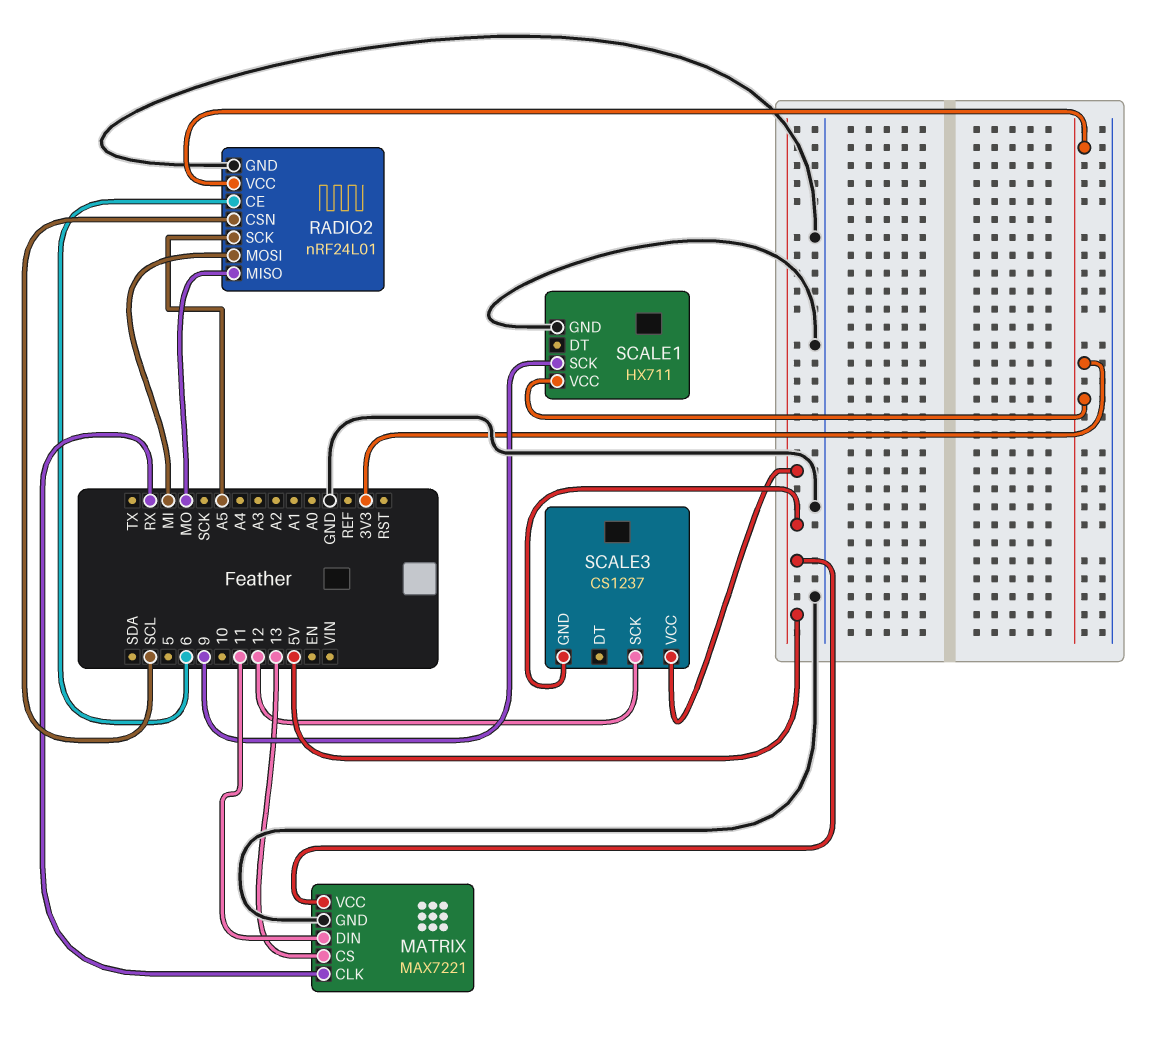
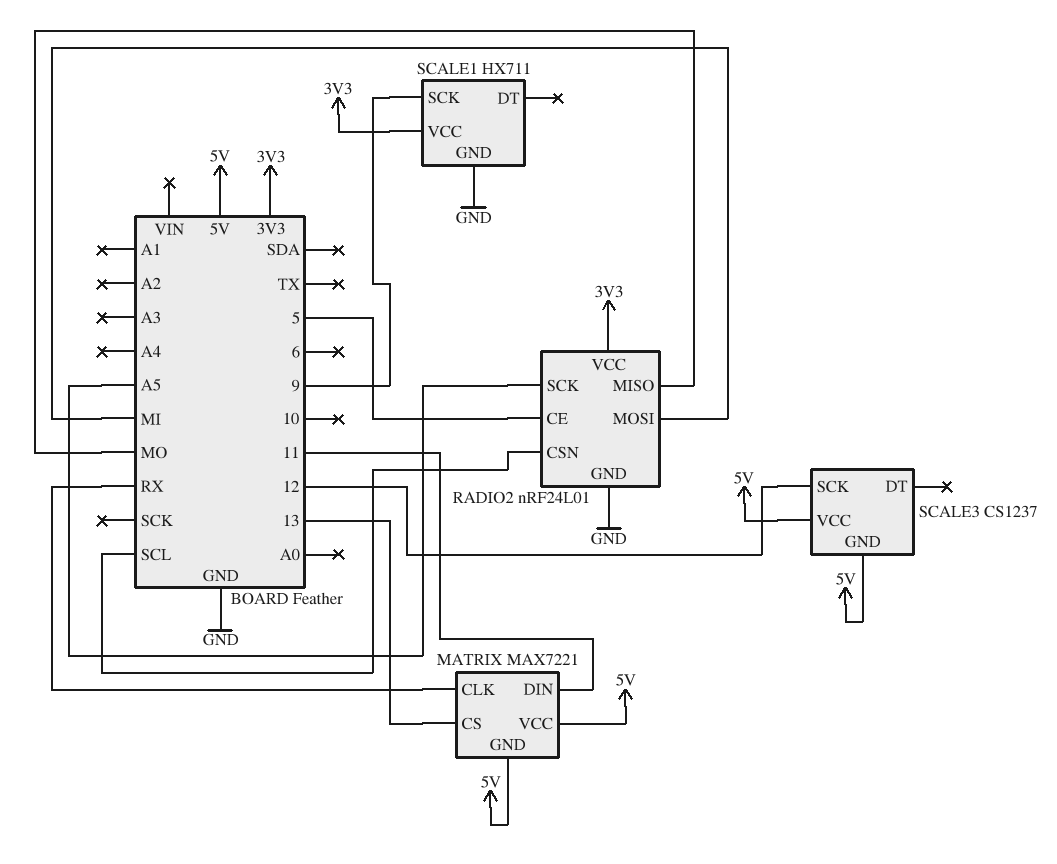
MATRIX pin GND: GND -> 5V
RADIO2 pin CE: 6 -> 5

